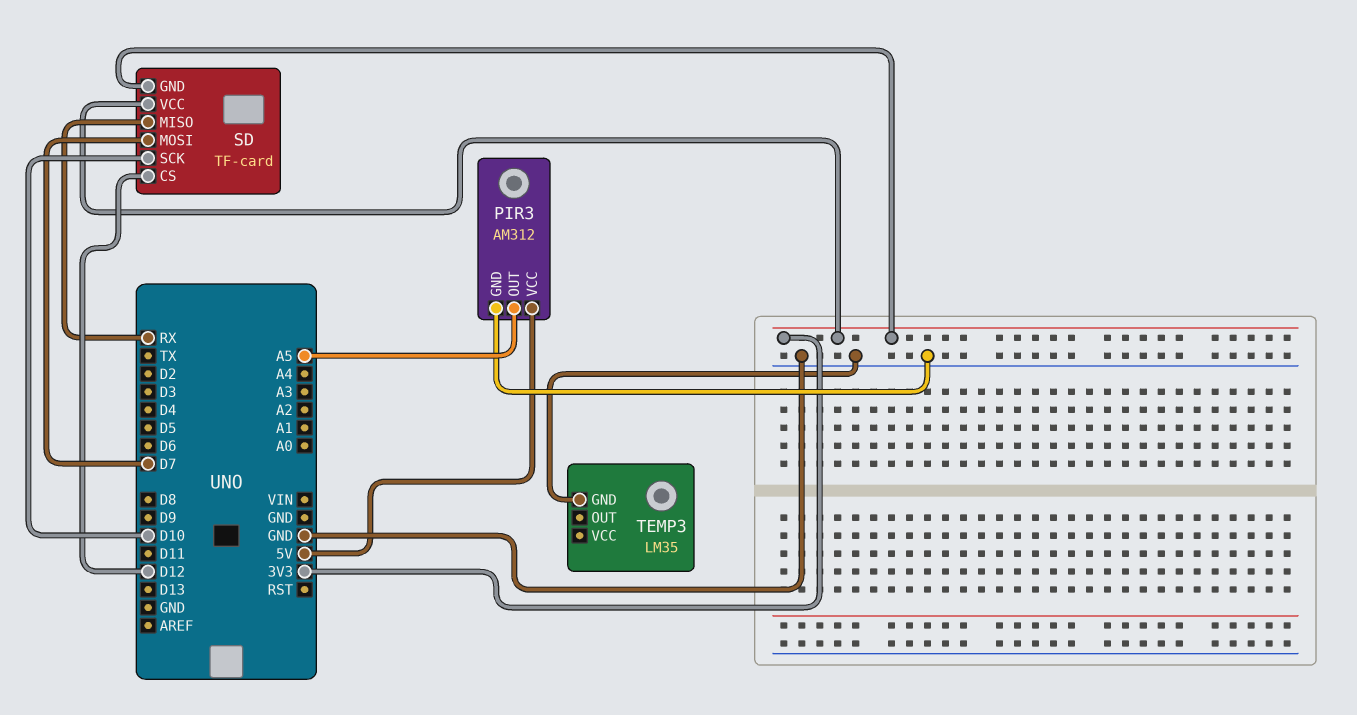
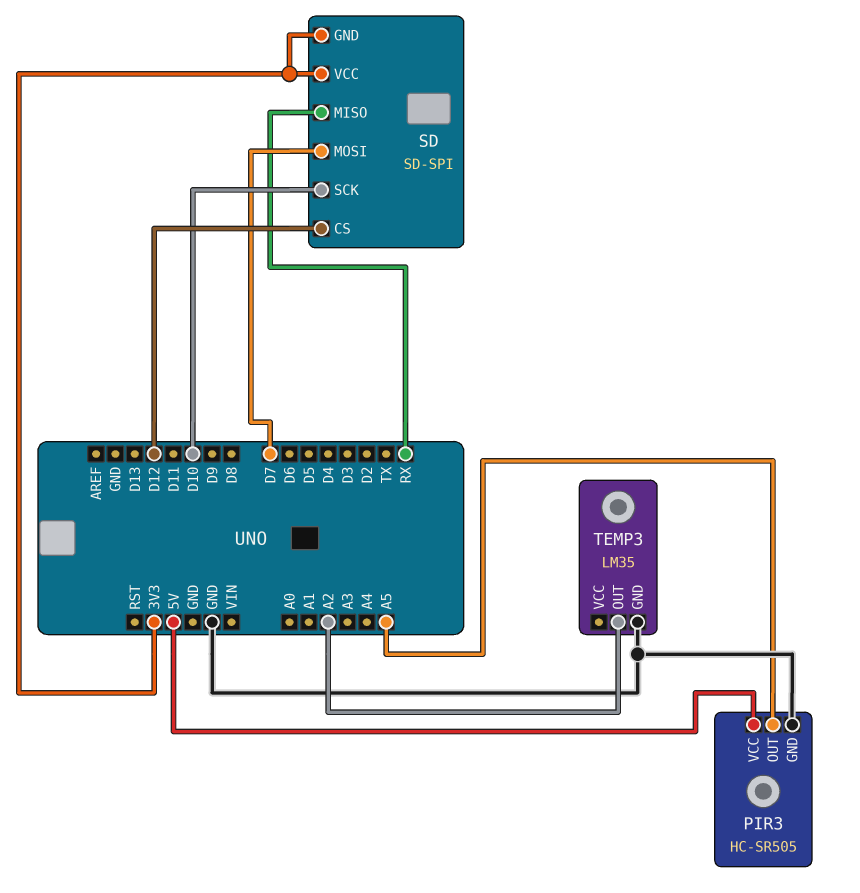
PIR3: AM312 -> HC-SR505
SD: TF-card -> SD-SPI
TEMP3 pin OUT: none -> A2

